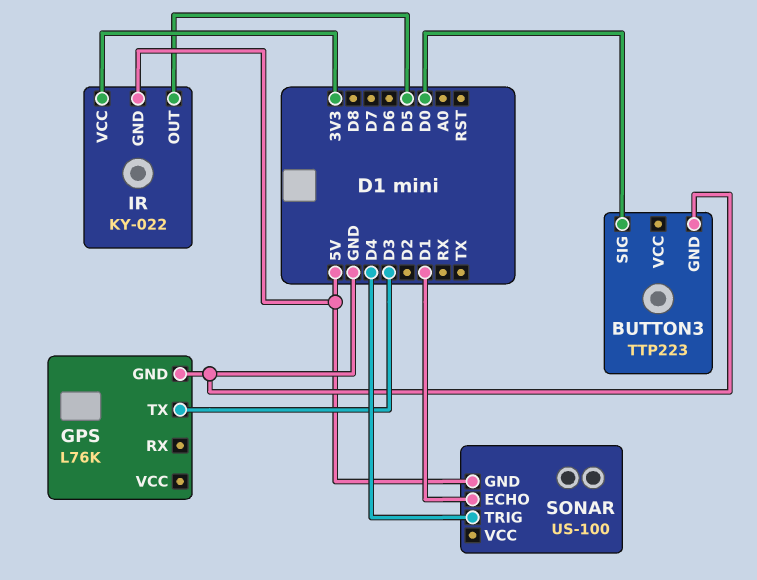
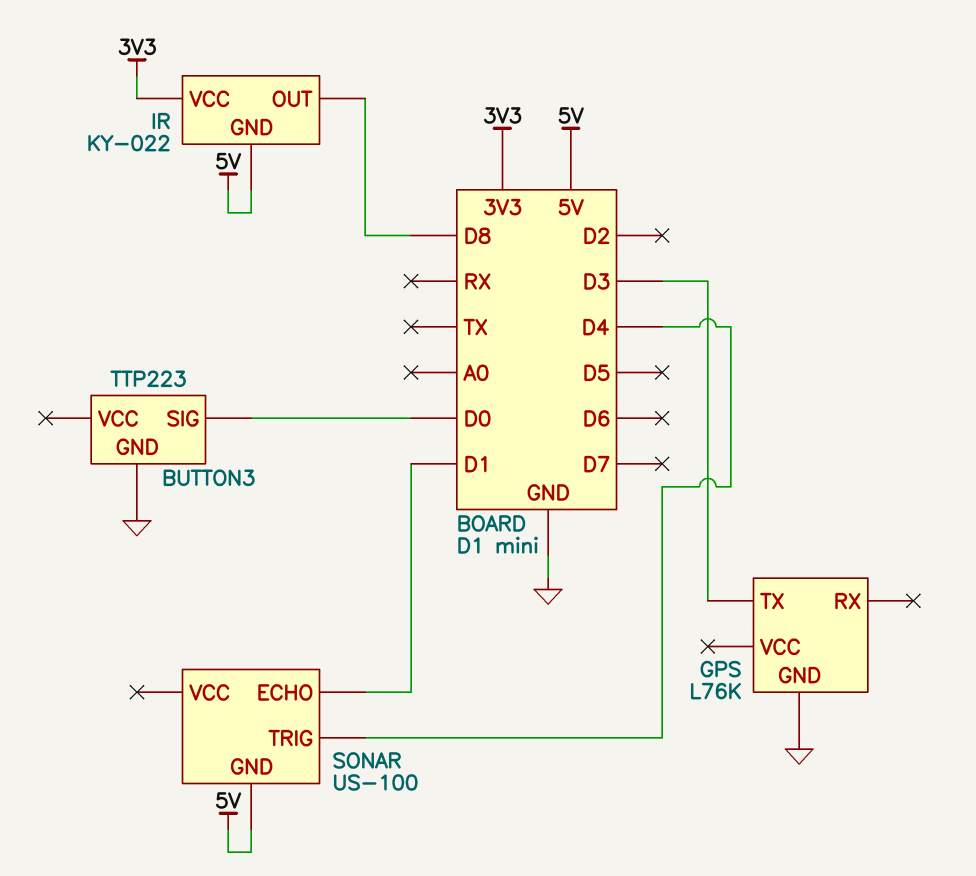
IR pin OUT: D5 -> D8

